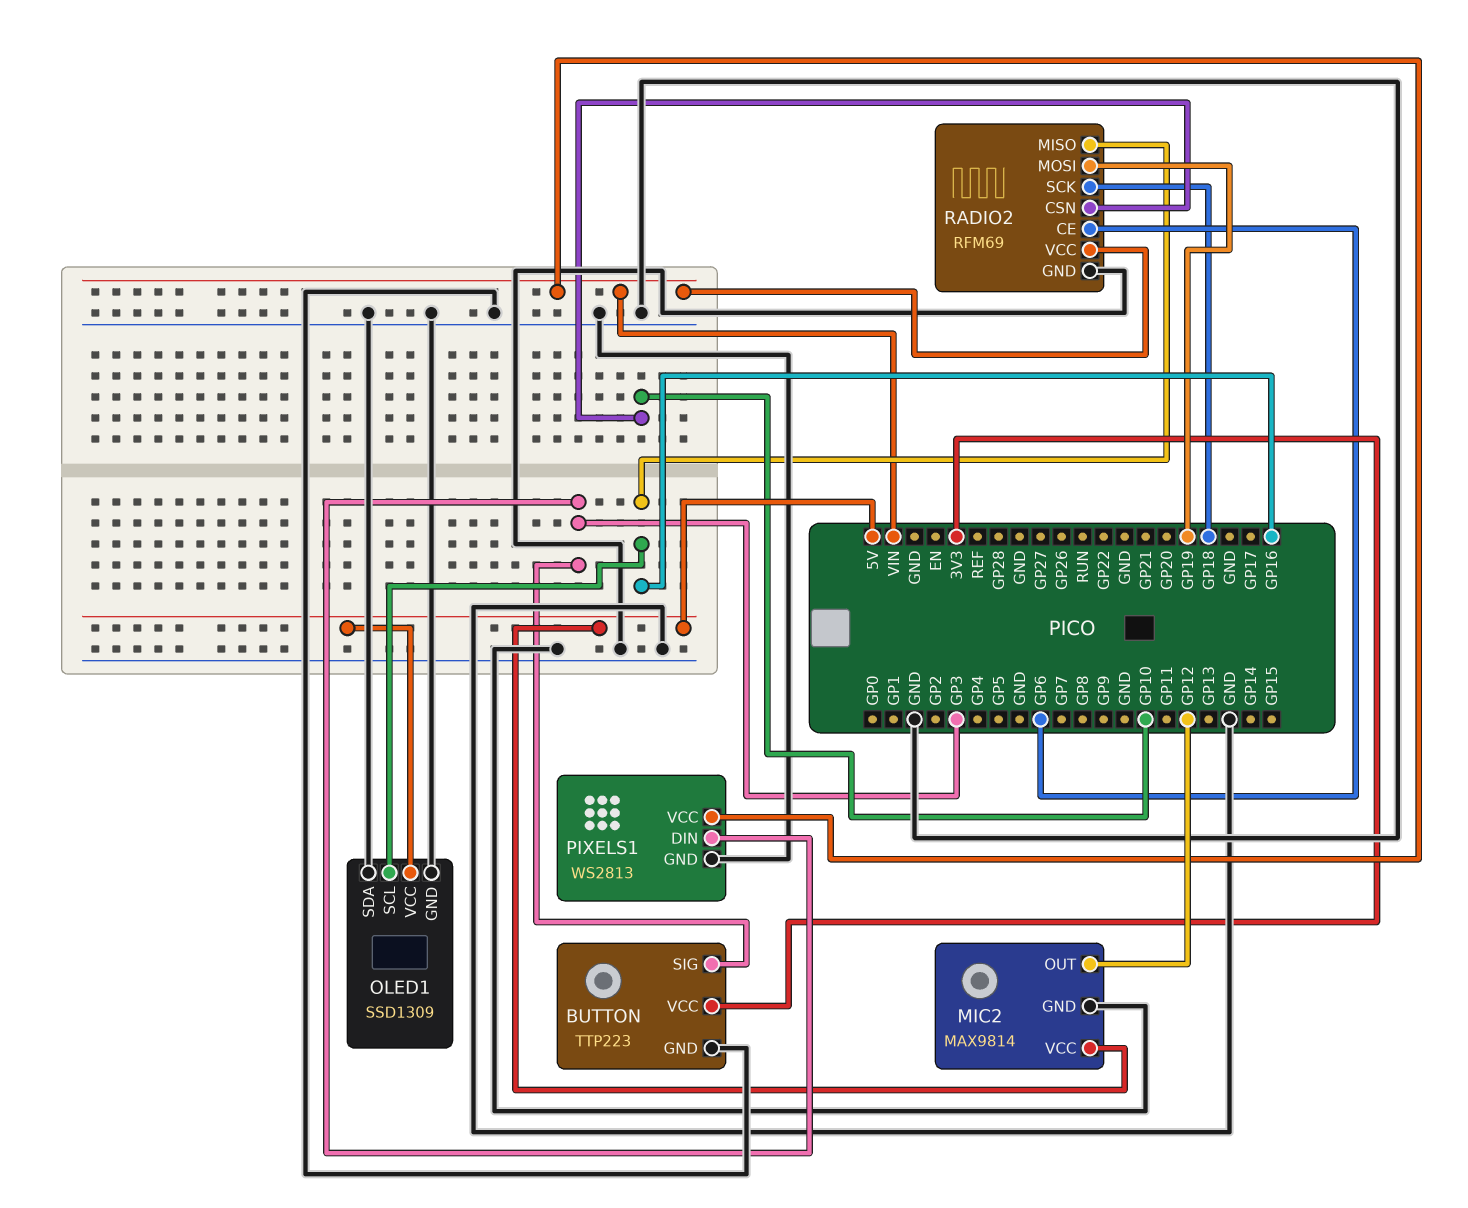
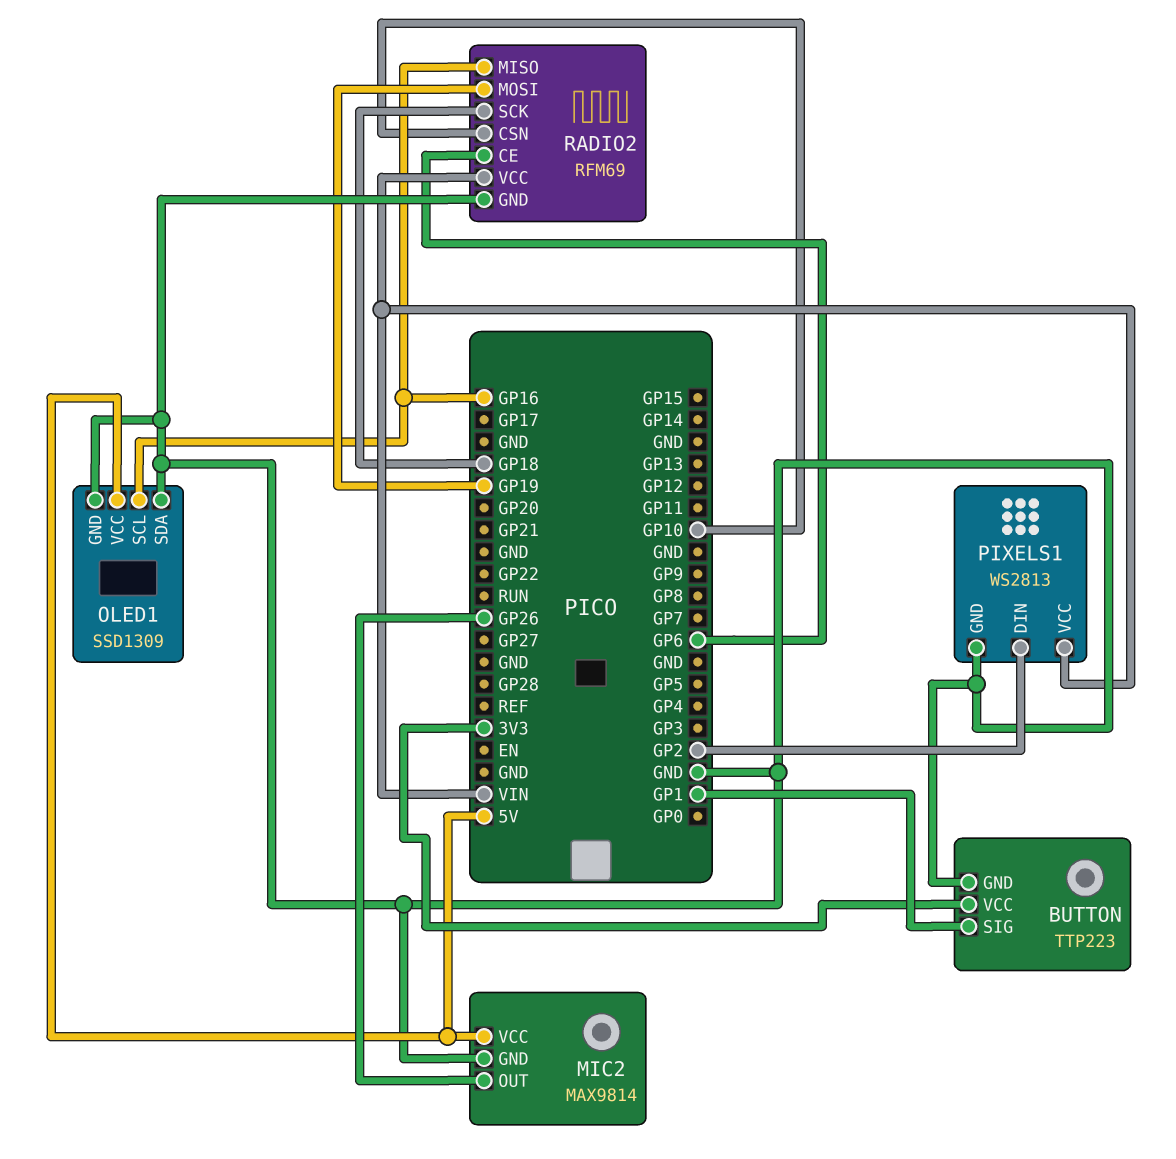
BUTTON pin SIG: GP3 -> GP1
MIC2 pin OUT: GP12 -> GP26
PIXELS1 pin DIN: GP3 -> GP2

